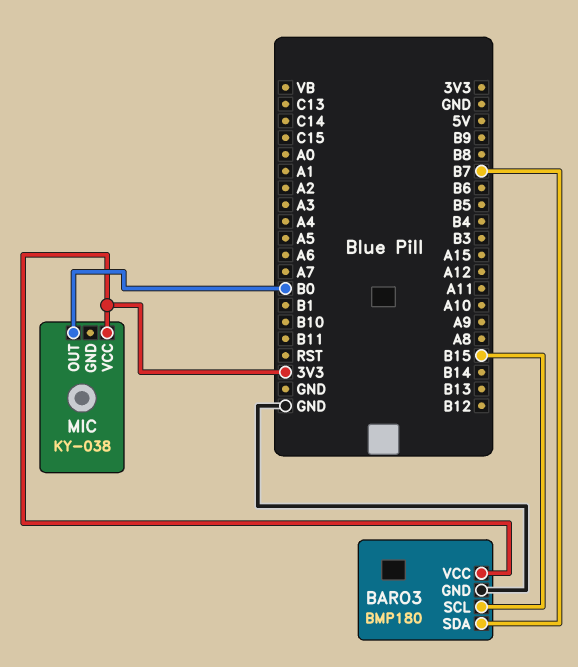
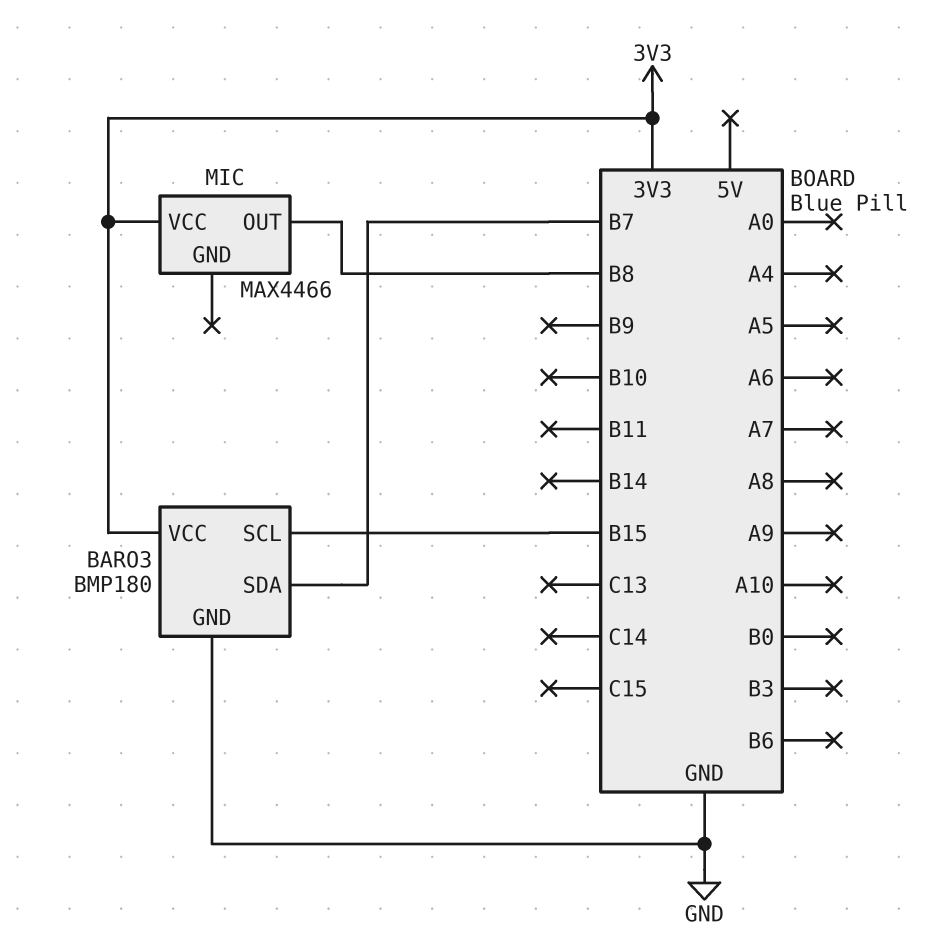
MIC: KY-038 -> MAX4466
MIC pin OUT: B0 -> B8

